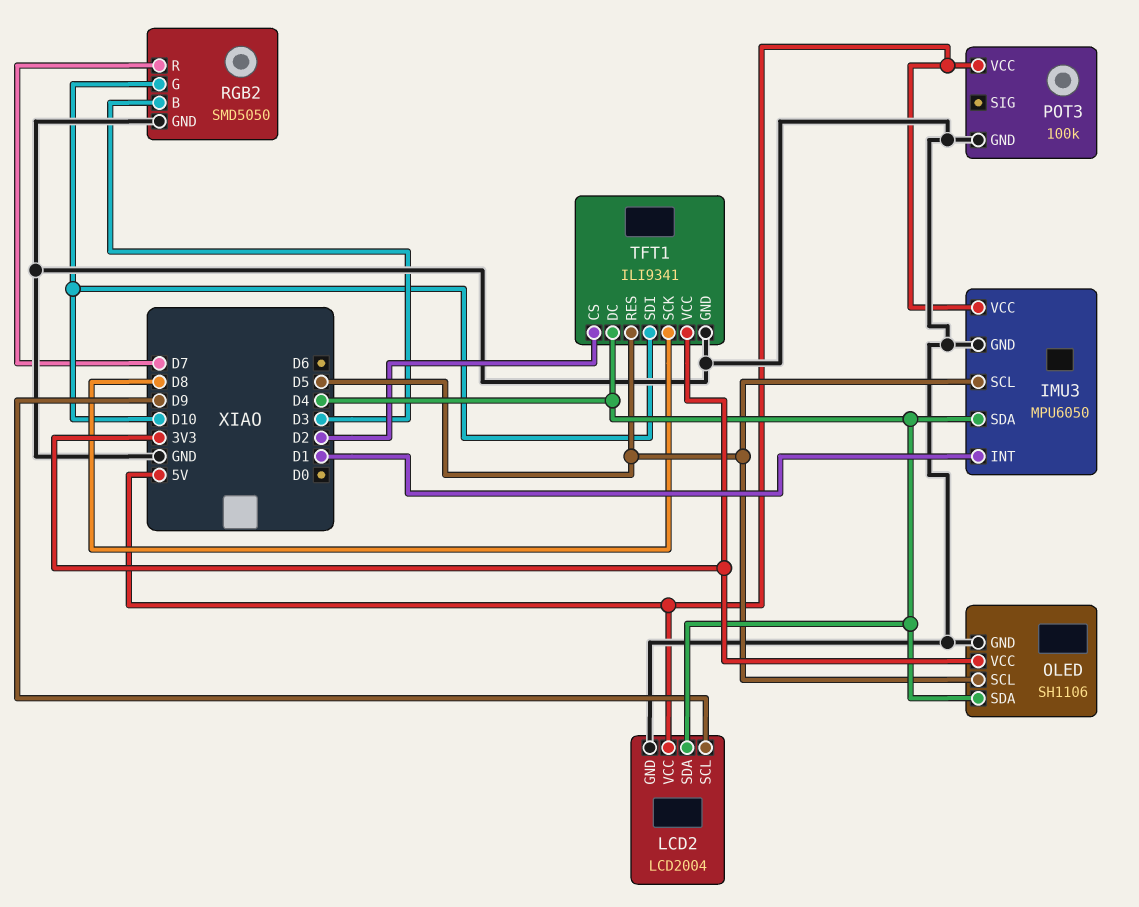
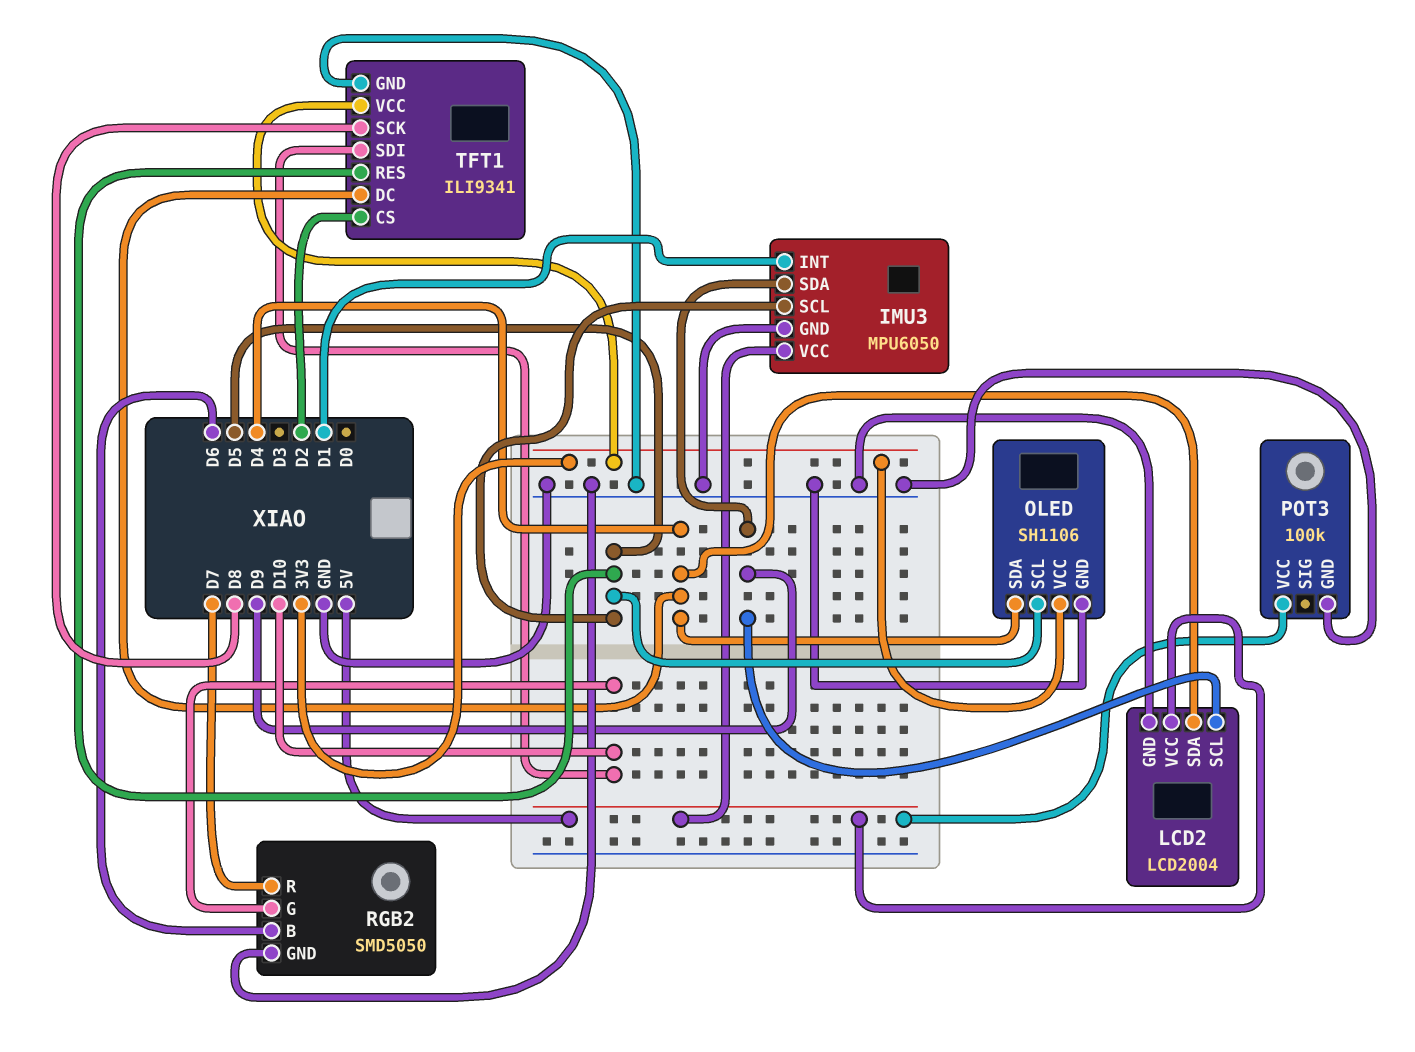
IMU3 pin SDA: D4 -> D9
RGB2 pin B: D3 -> D6

